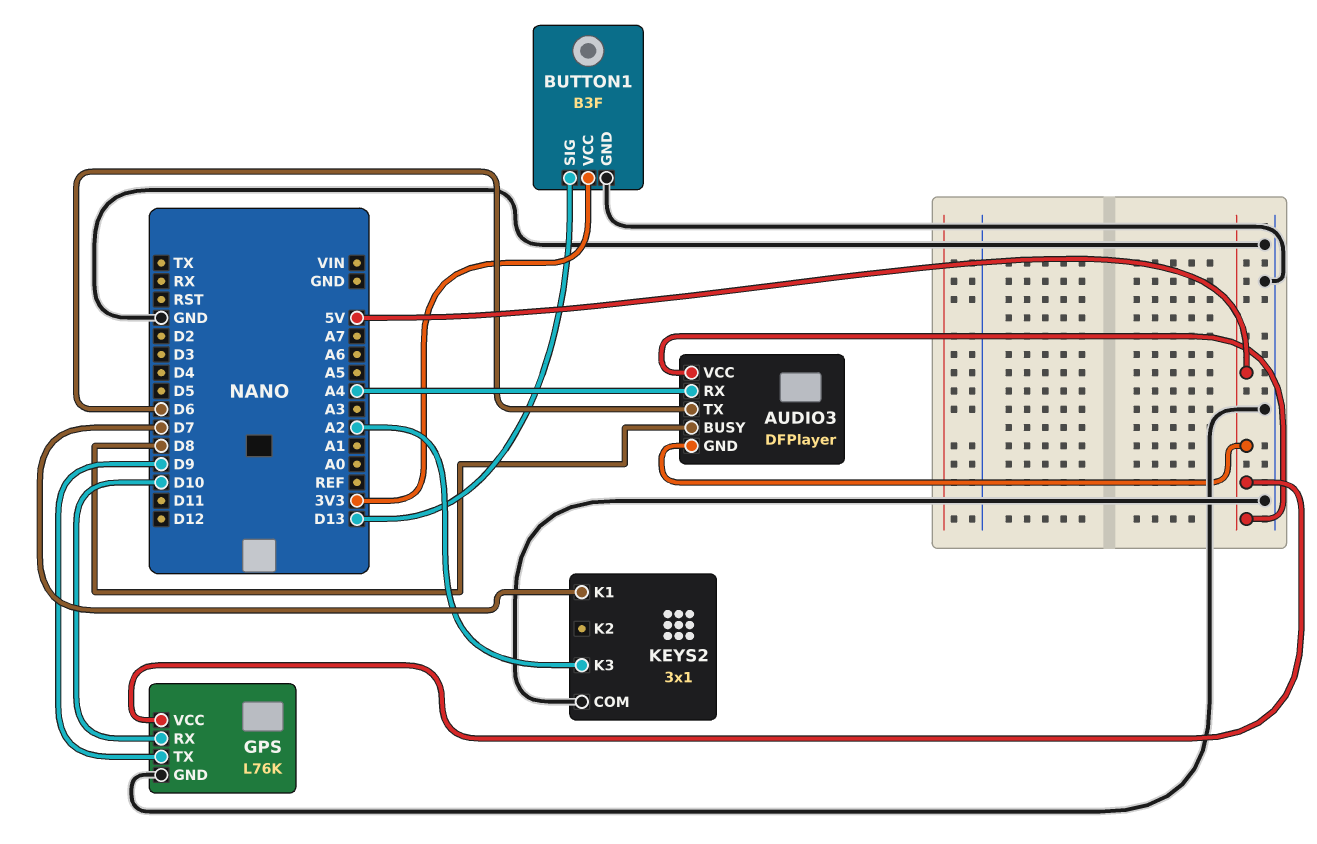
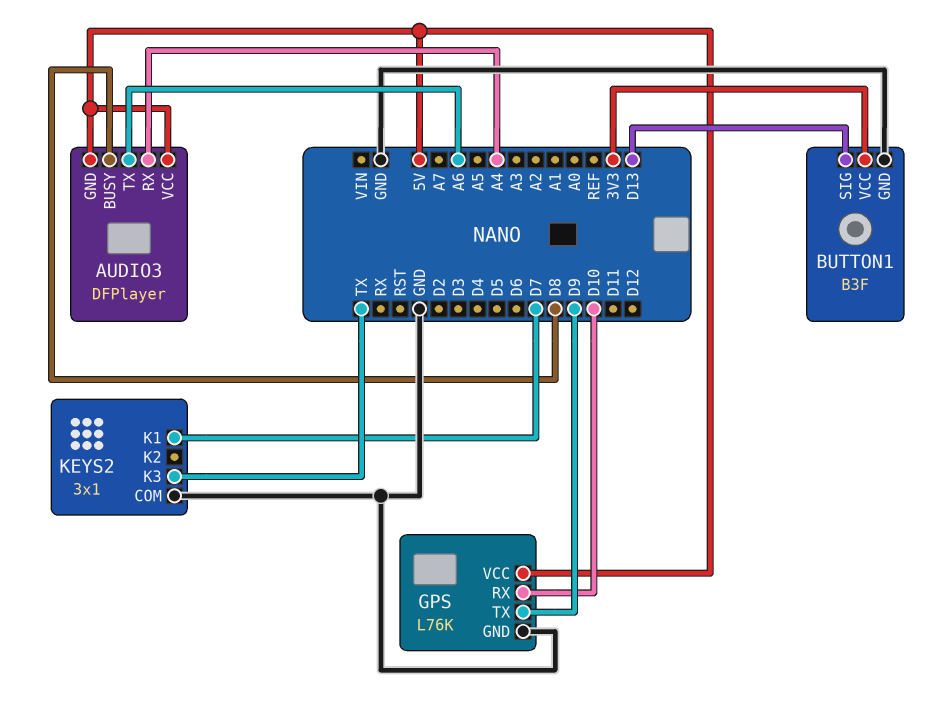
AUDIO3 pin TX: D6 -> A6
KEYS2 pin K3: A2 -> TX

